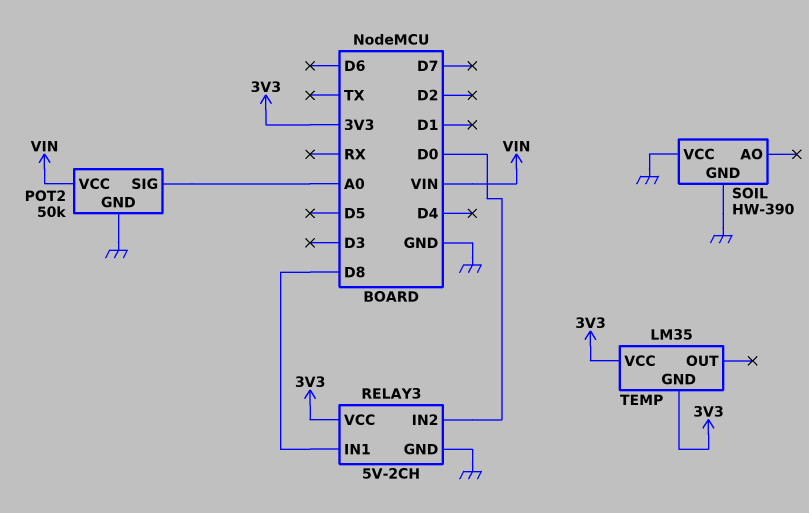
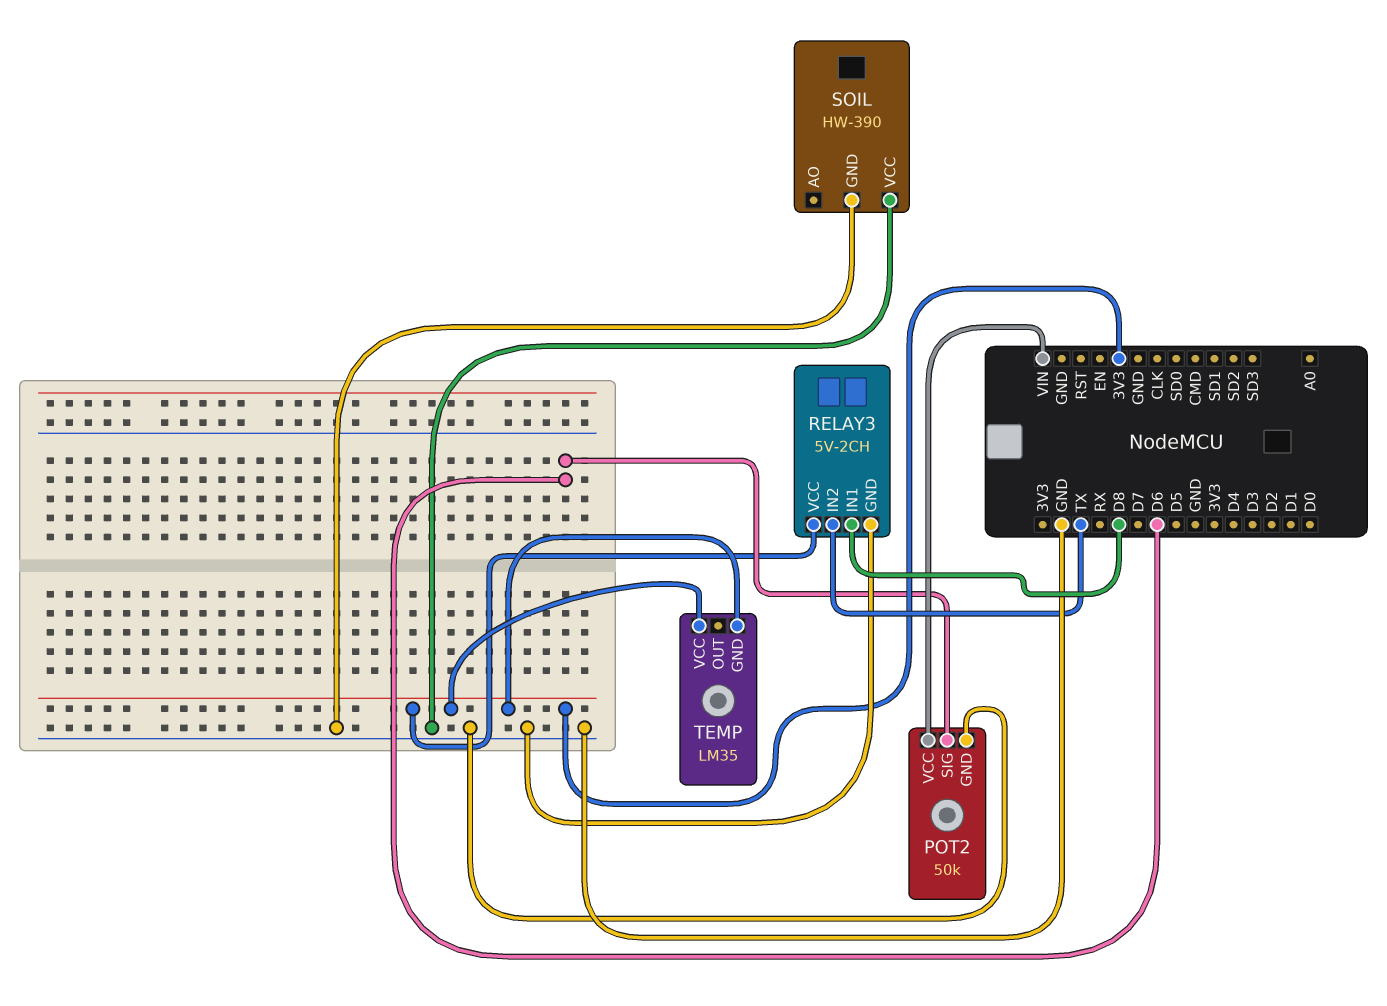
POT2 pin SIG: A0 -> D6
RELAY3 pin IN2: D0 -> TX

